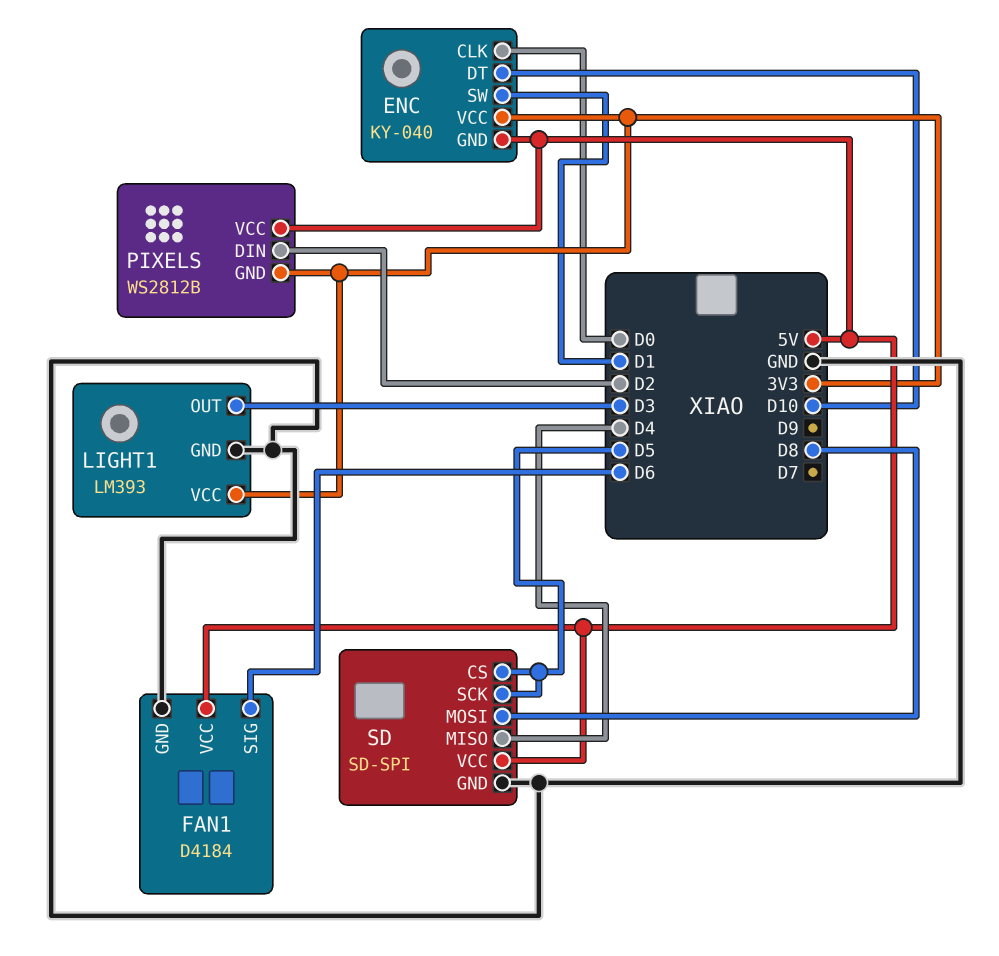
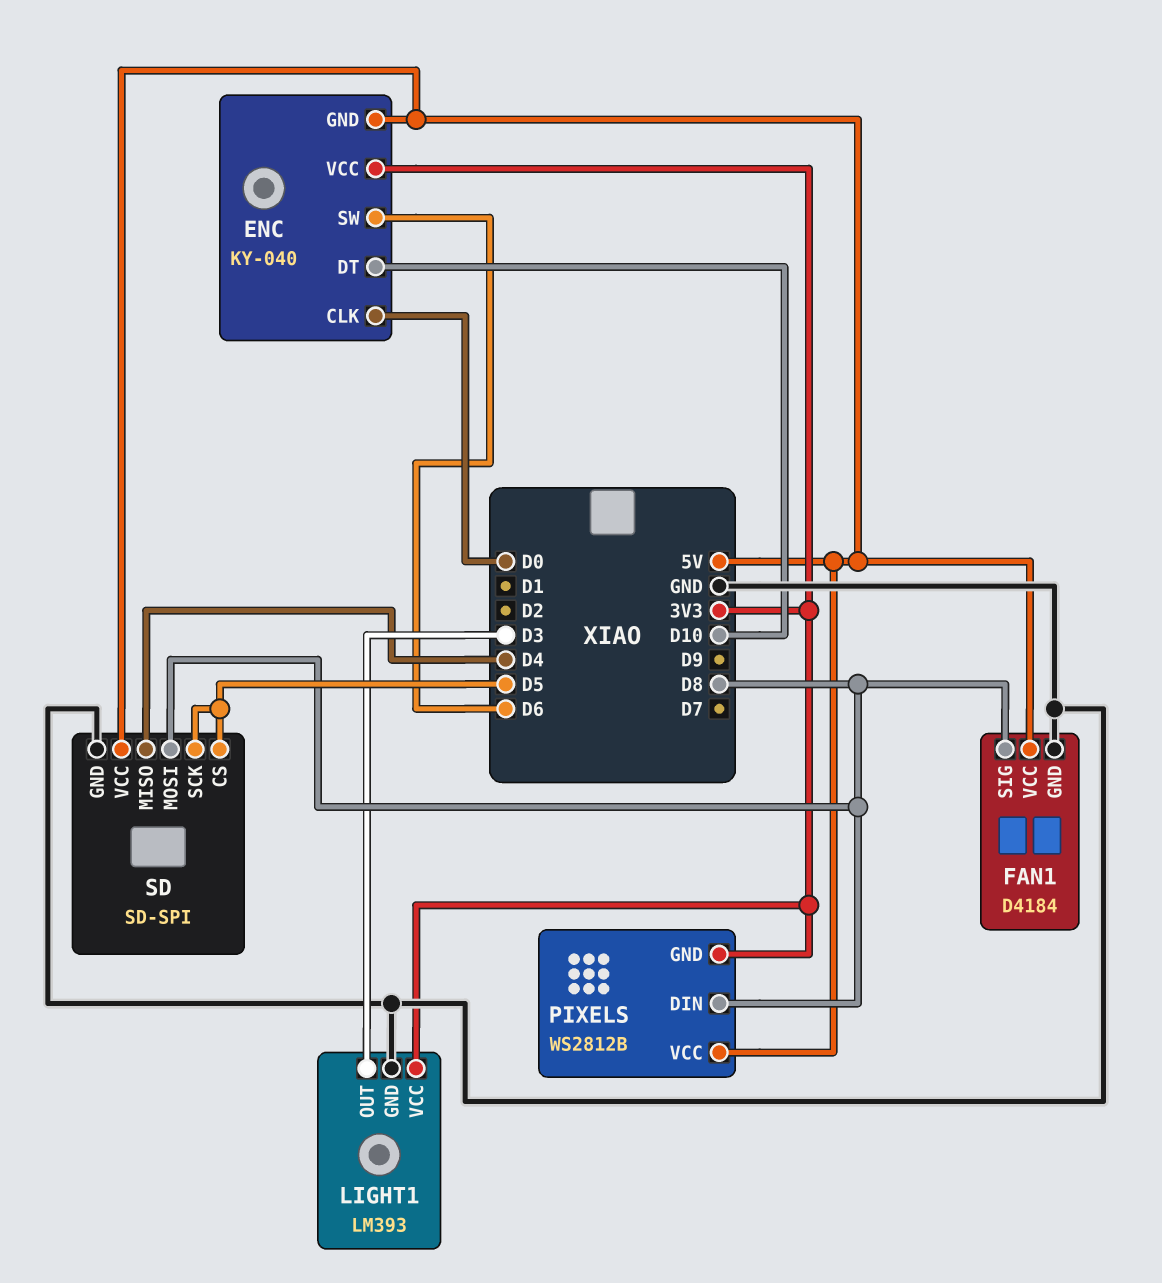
ENC pin SW: D1 -> D6
FAN1 pin SIG: D6 -> D8
PIXELS pin DIN: D2 -> D8

